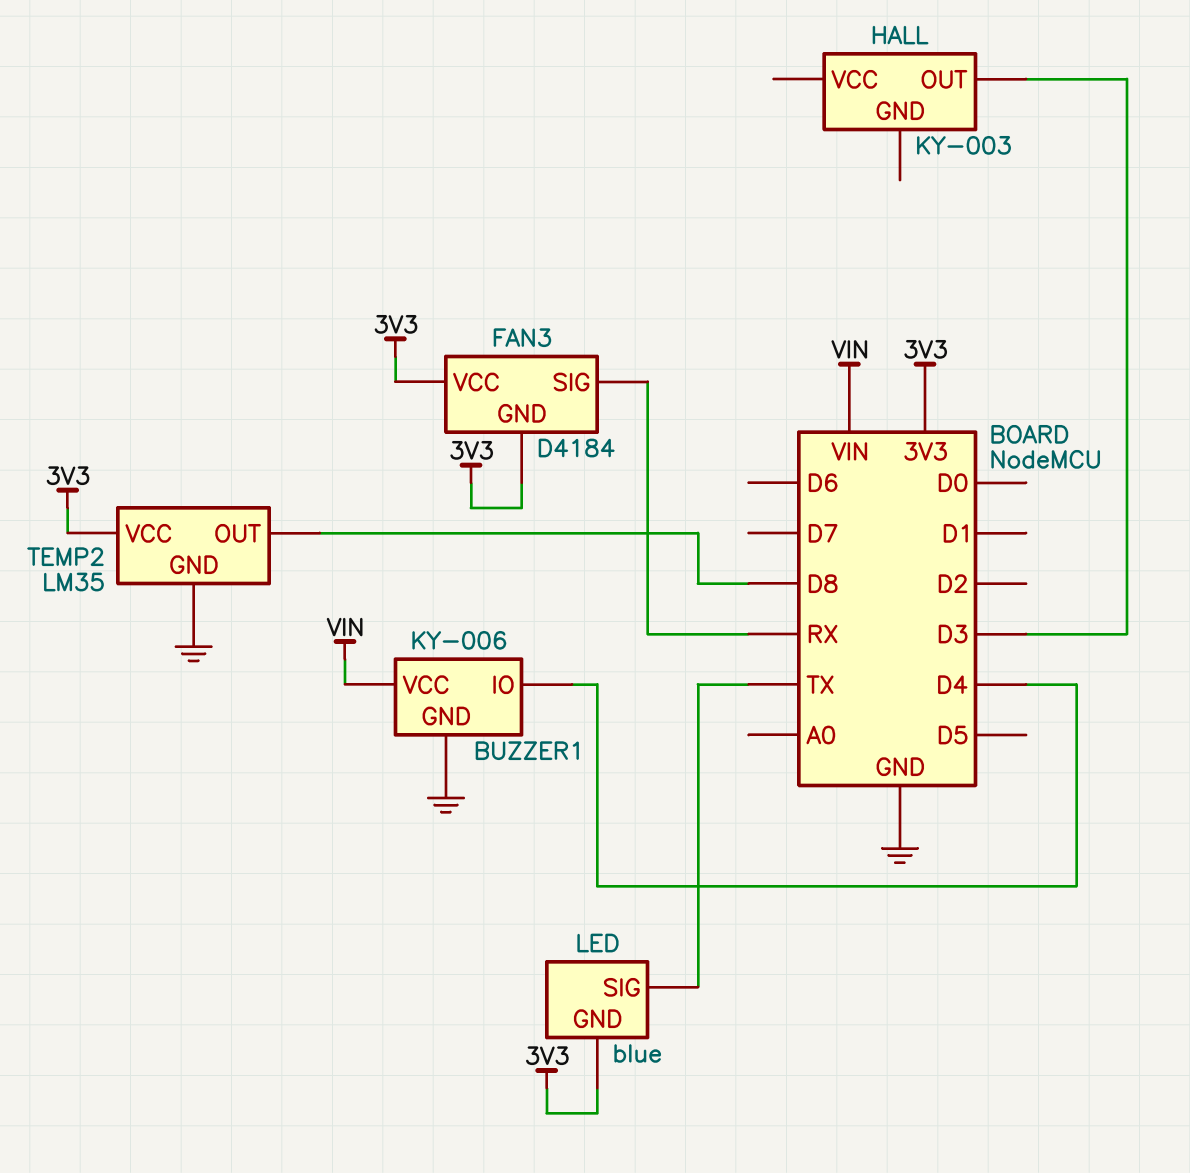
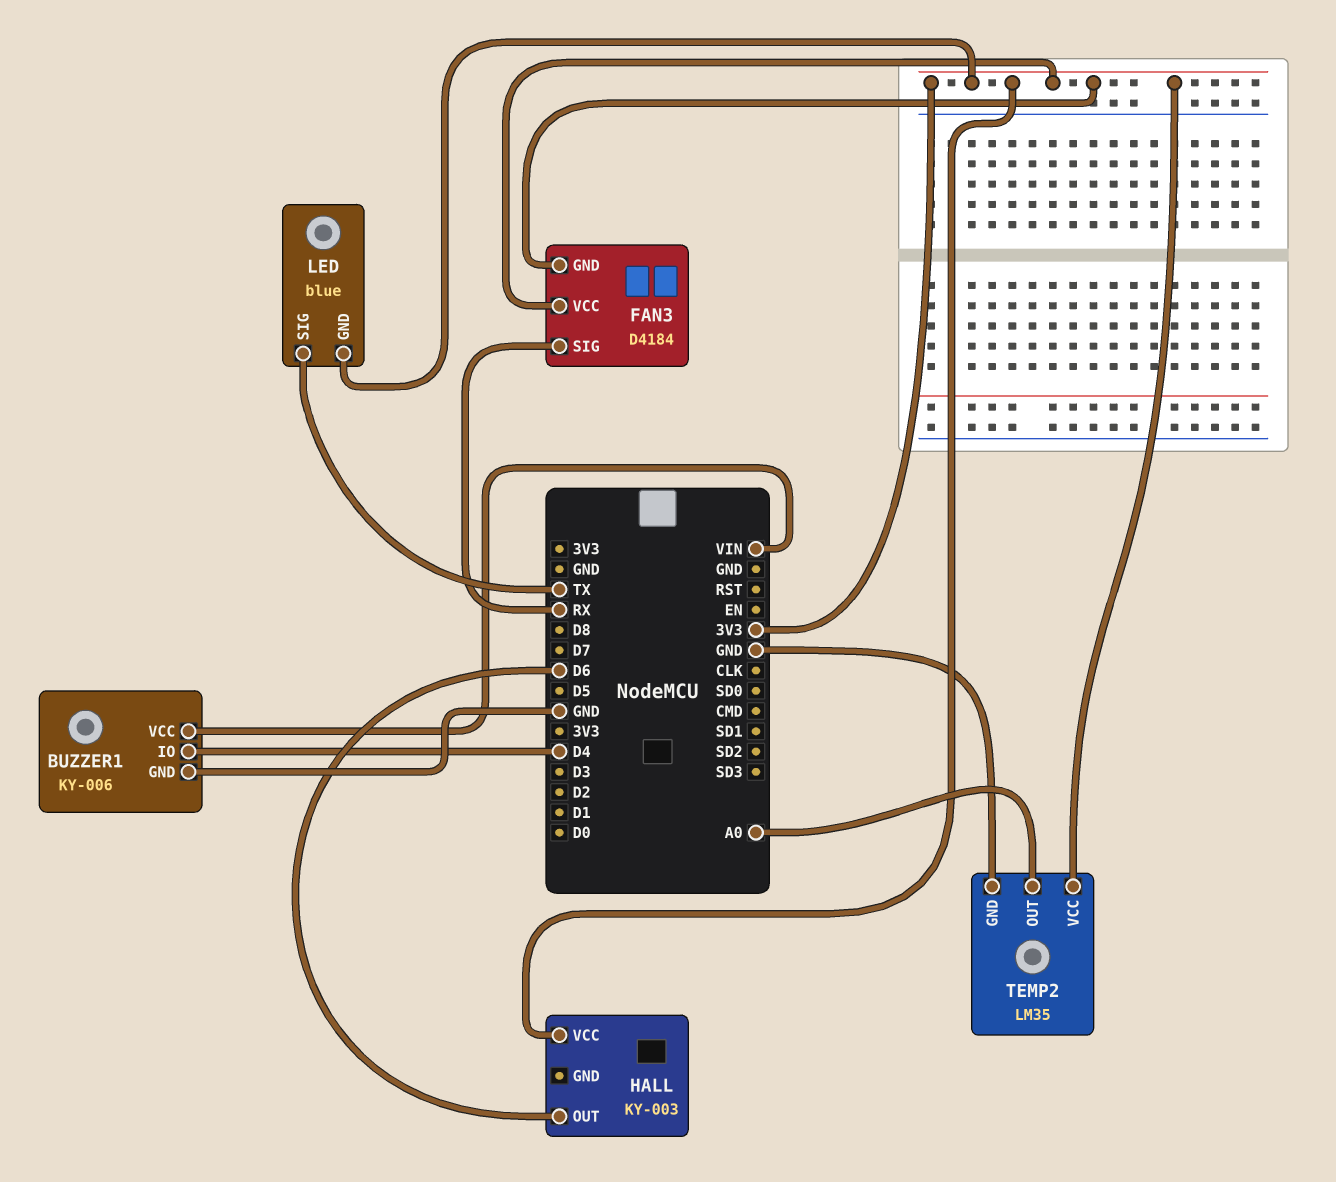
HALL pin OUT: D3 -> D6
HALL pin VCC: none -> 3V3
TEMP2 pin OUT: D8 -> A0

